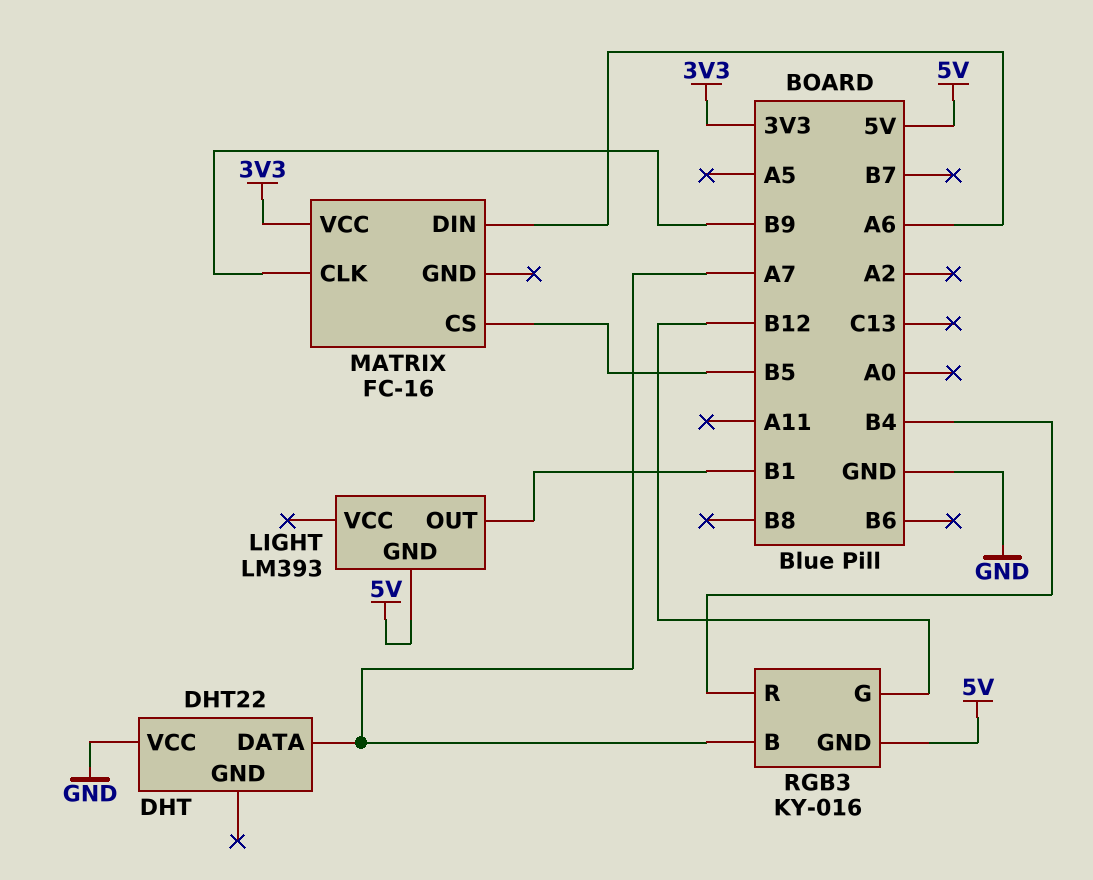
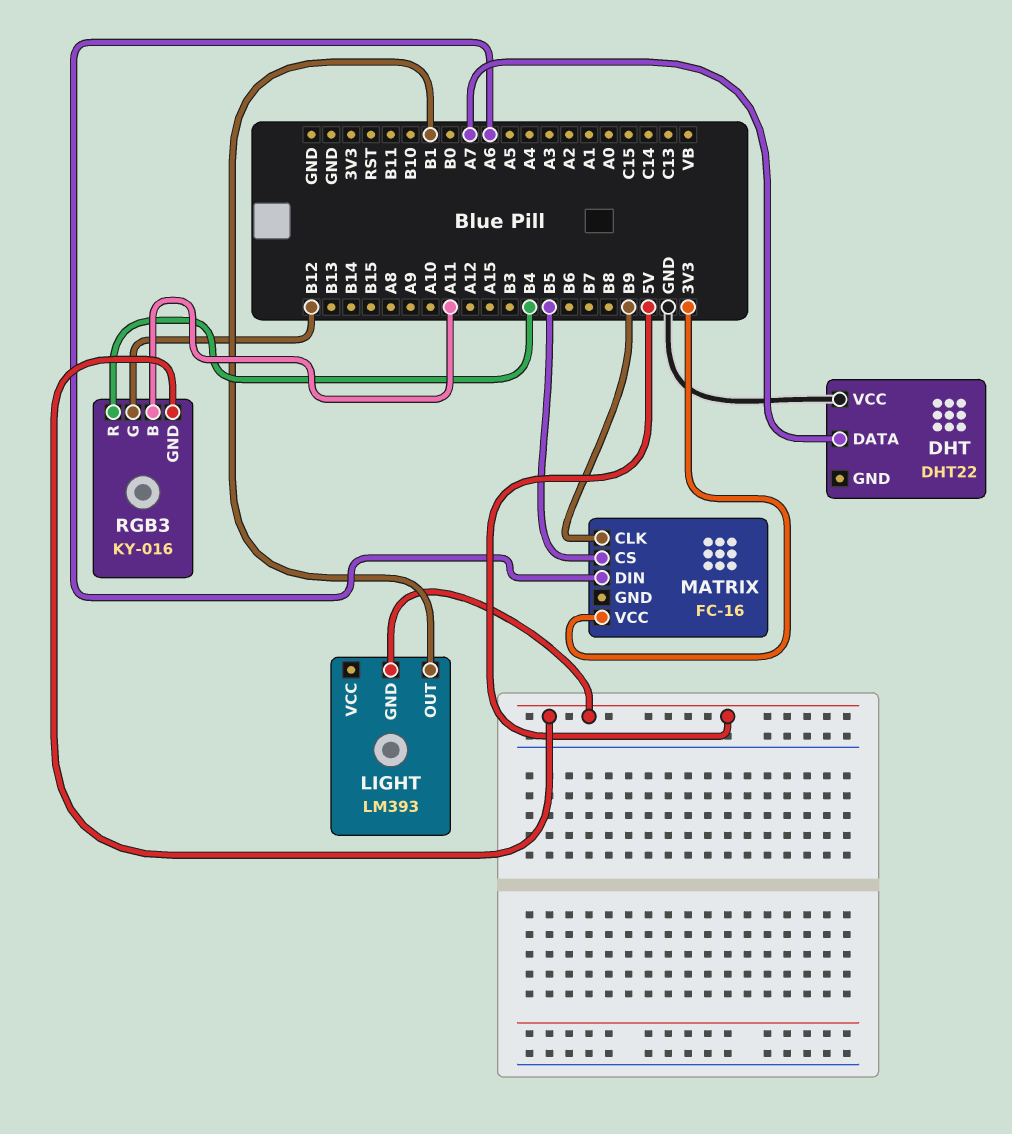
RGB3 pin B: A7 -> A11

